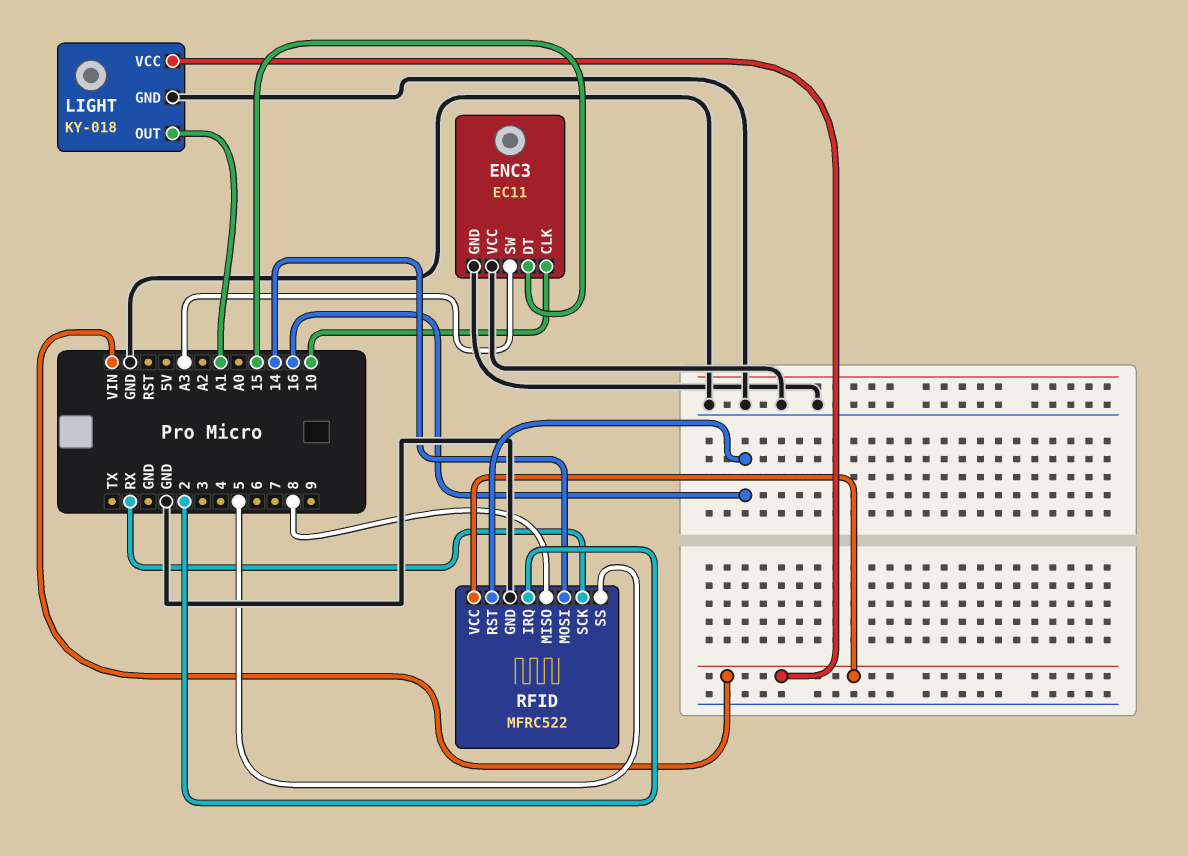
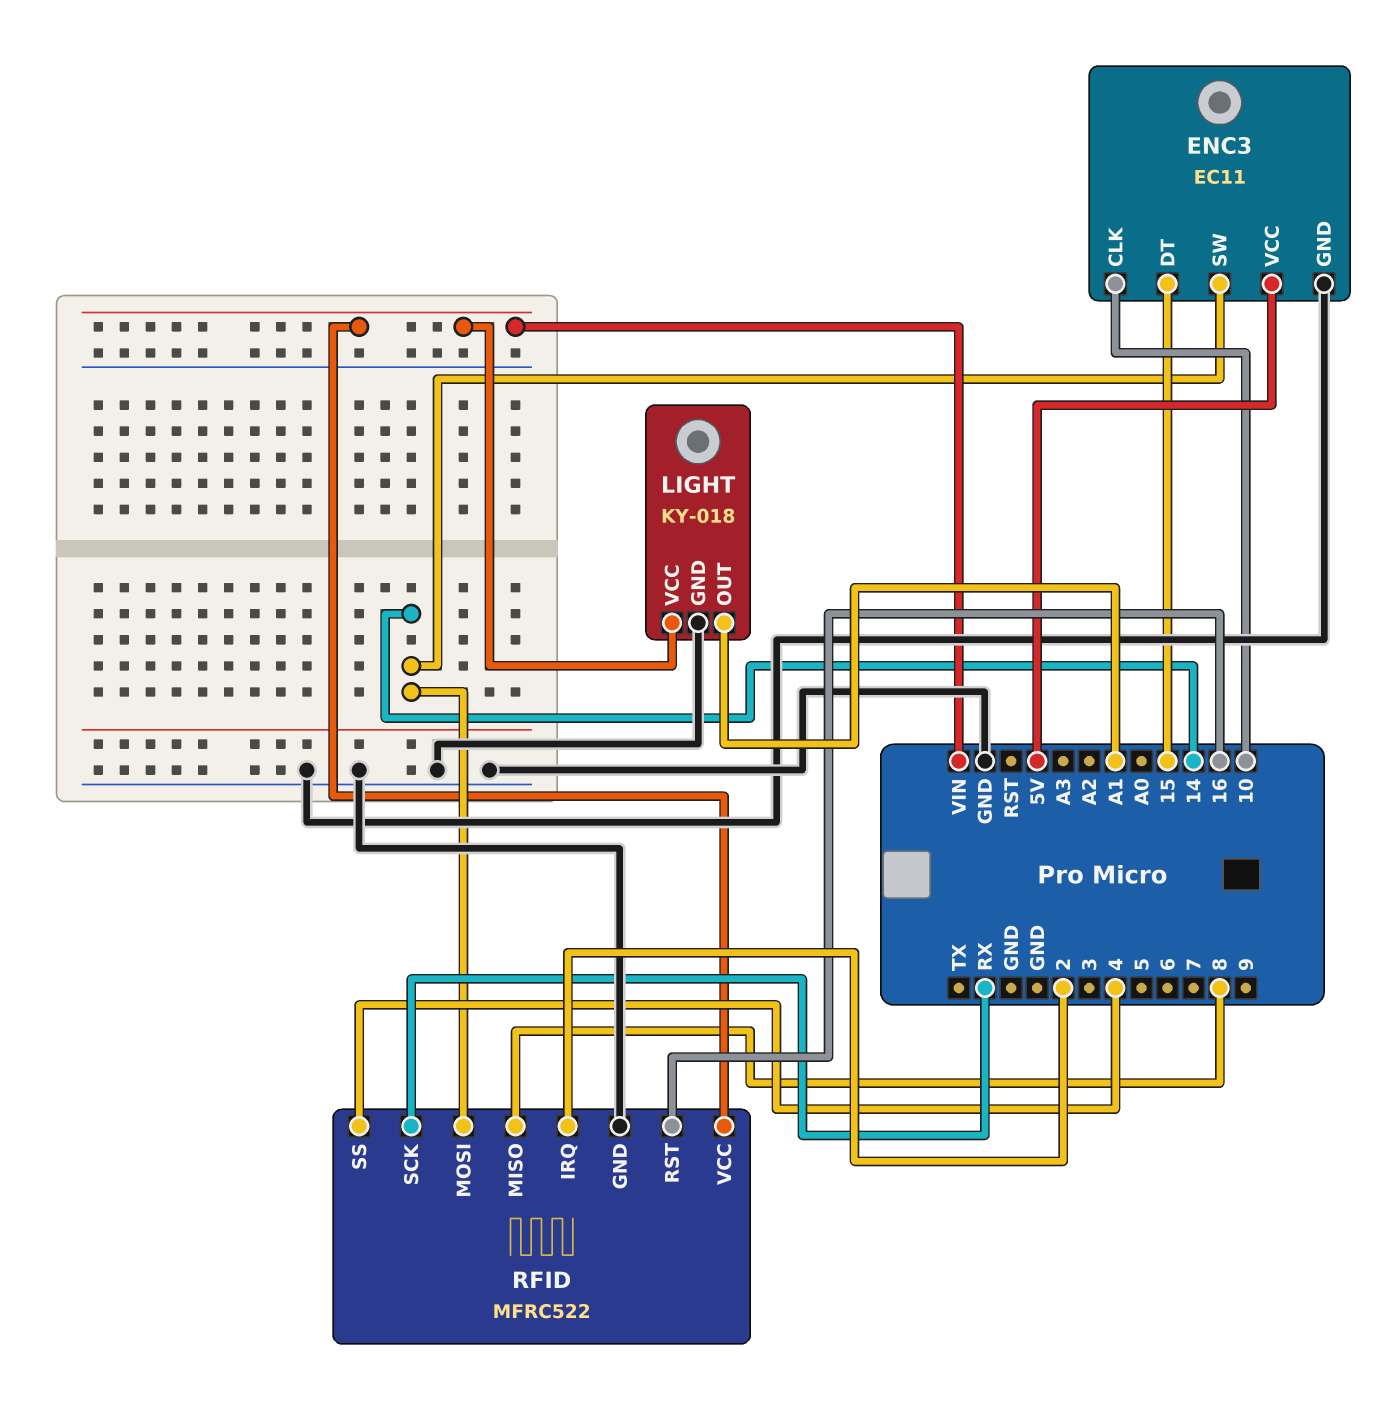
ENC3 pin SW: A3 -> 14
ENC3 pin VCC: GND -> 5V
RFID pin SS: 5 -> 4

